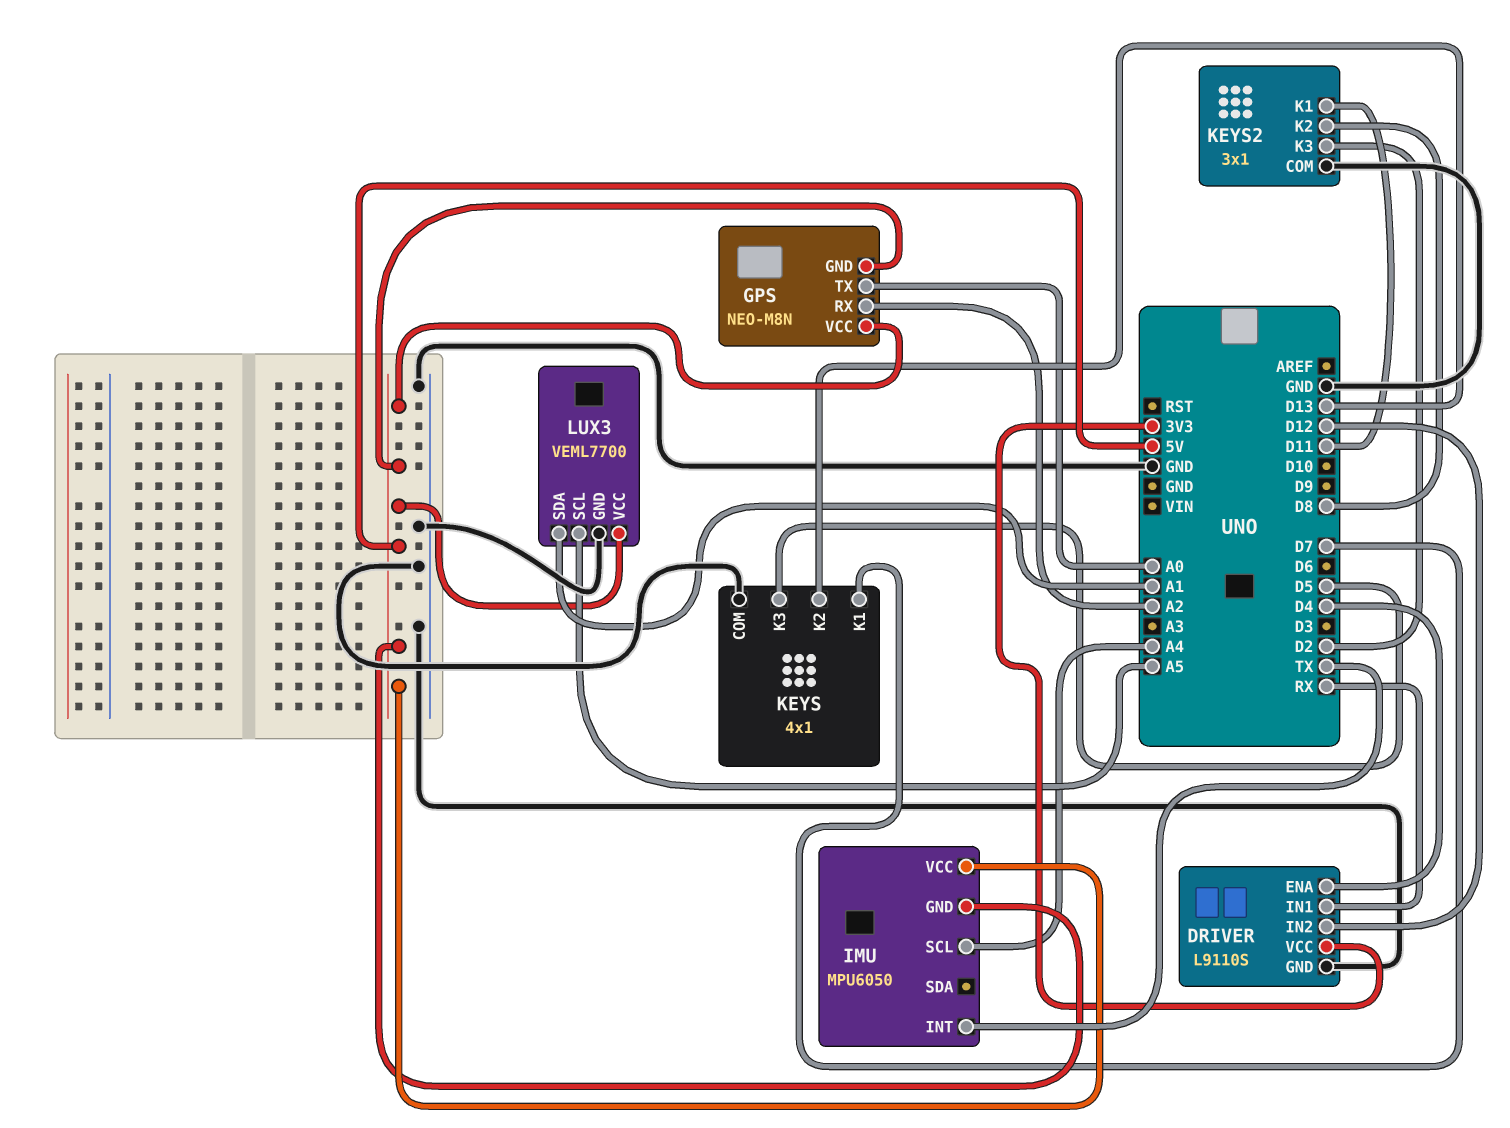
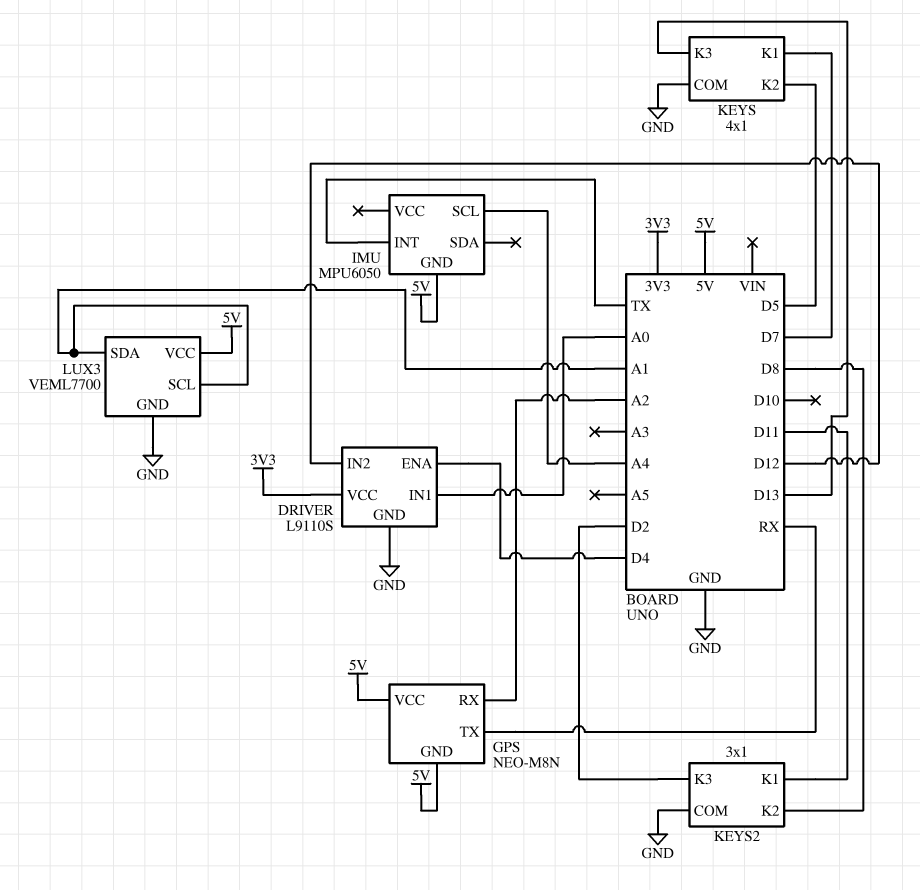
DRIVER pin IN1: RX -> A0
GPS pin TX: A0 -> RX
IMU pin VCC: 5V -> none
KEYS pin K2: D13 -> D5
KEYS pin K3: D5 -> D13
LUX3 pin SCL: A5 -> A1

